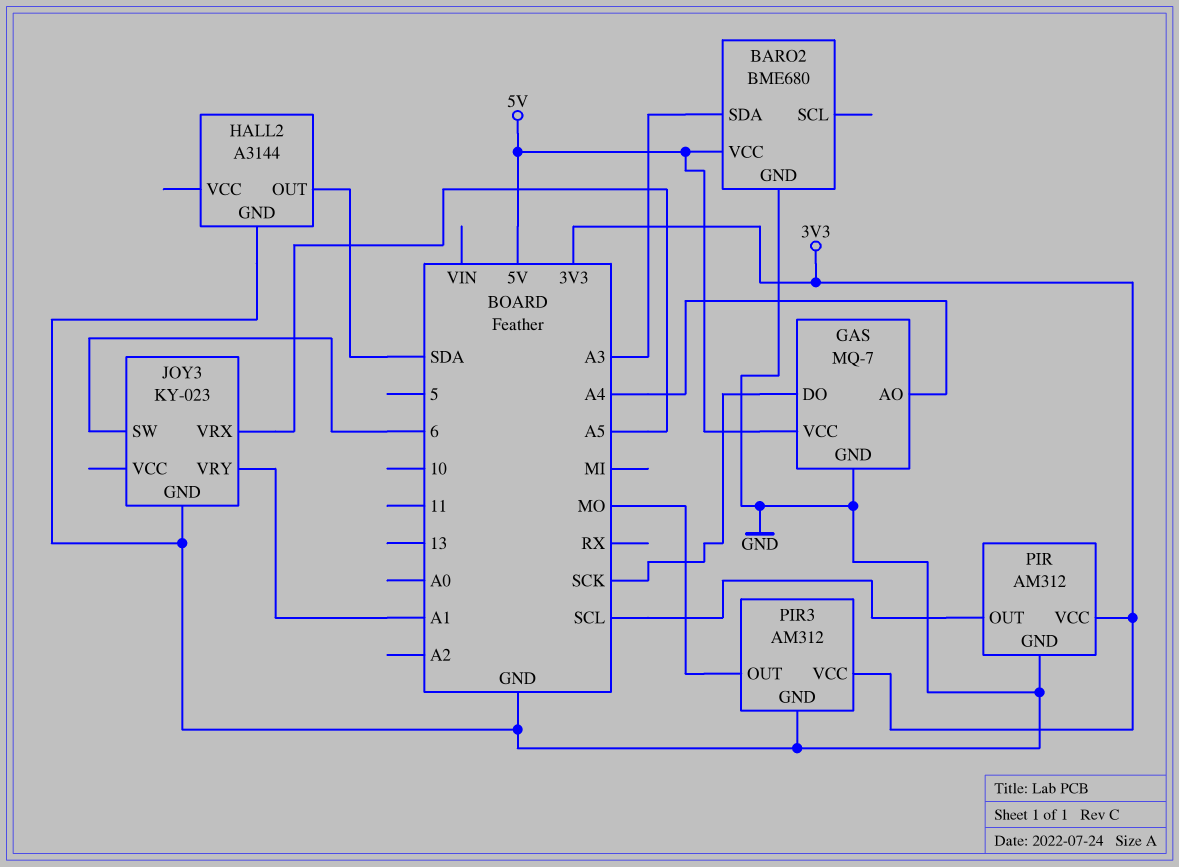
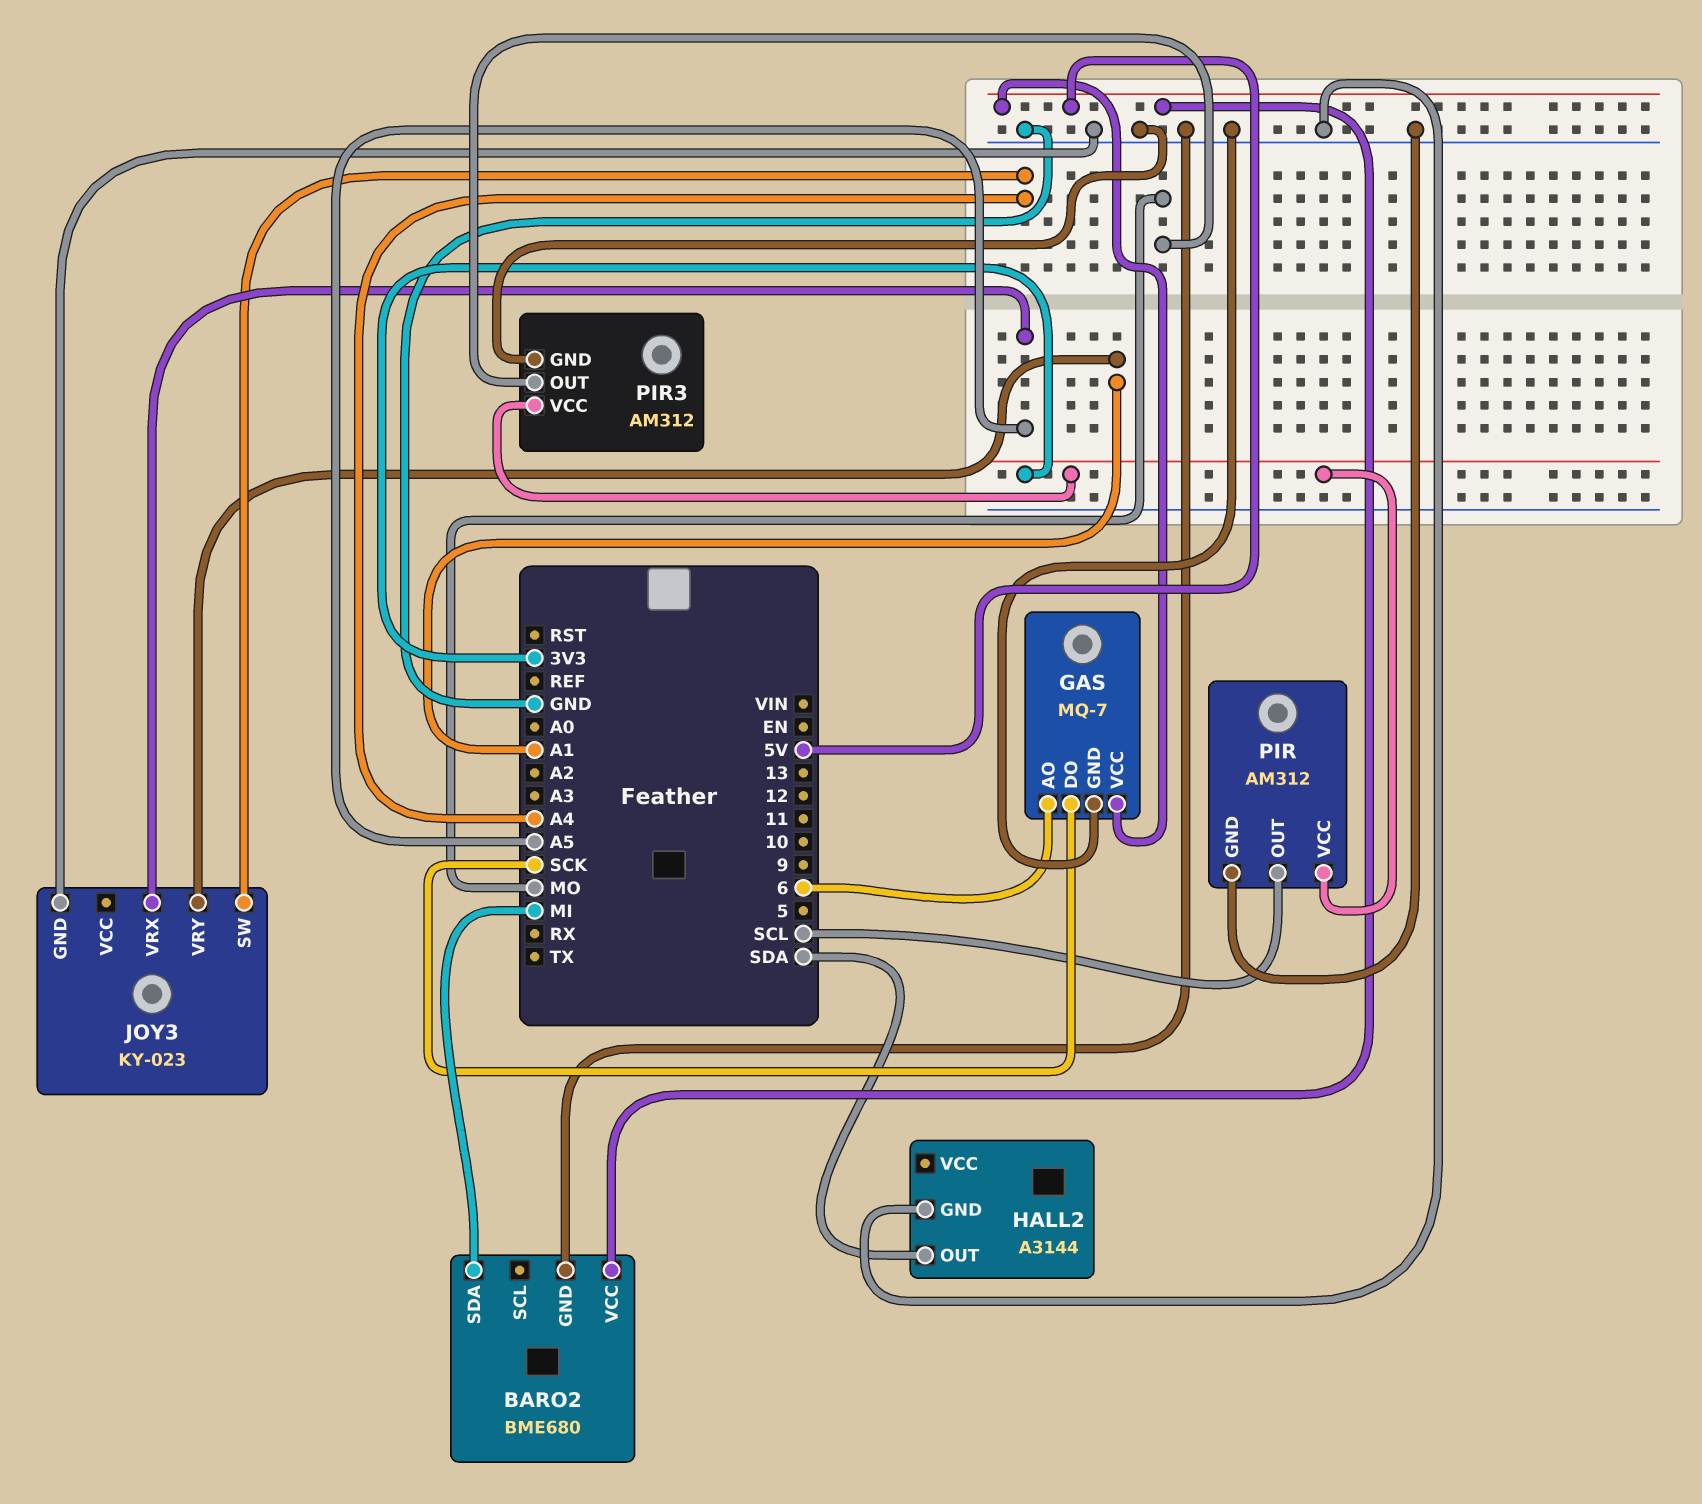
BARO2 pin SDA: A3 -> MI
GAS pin AO: A4 -> 6
JOY3 pin SW: 6 -> A4

